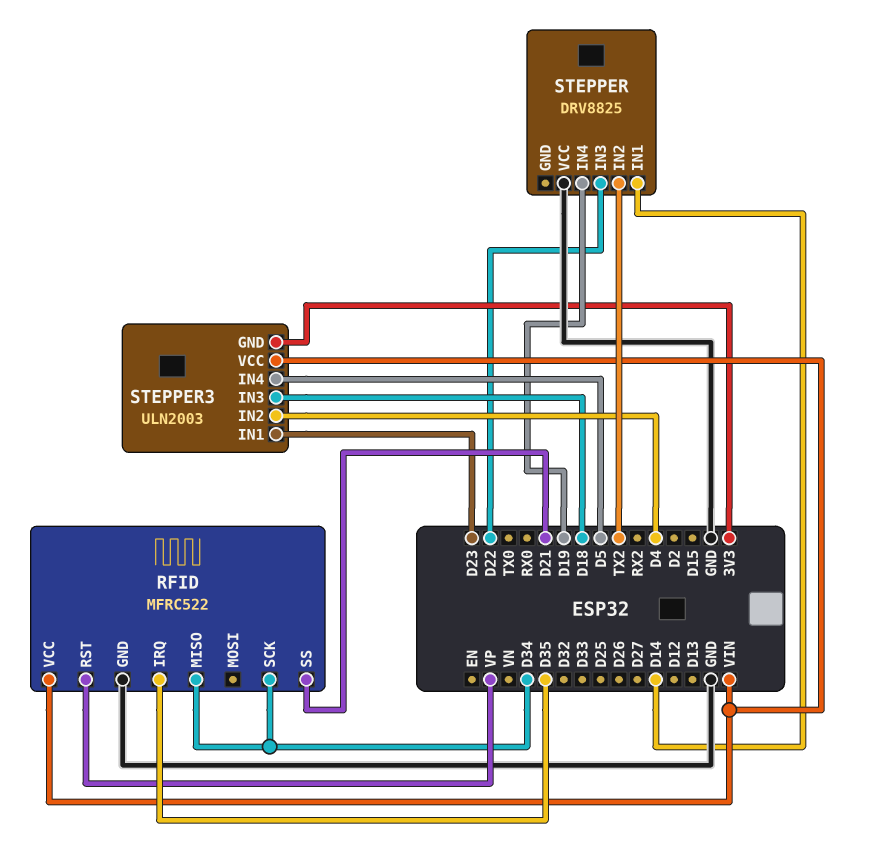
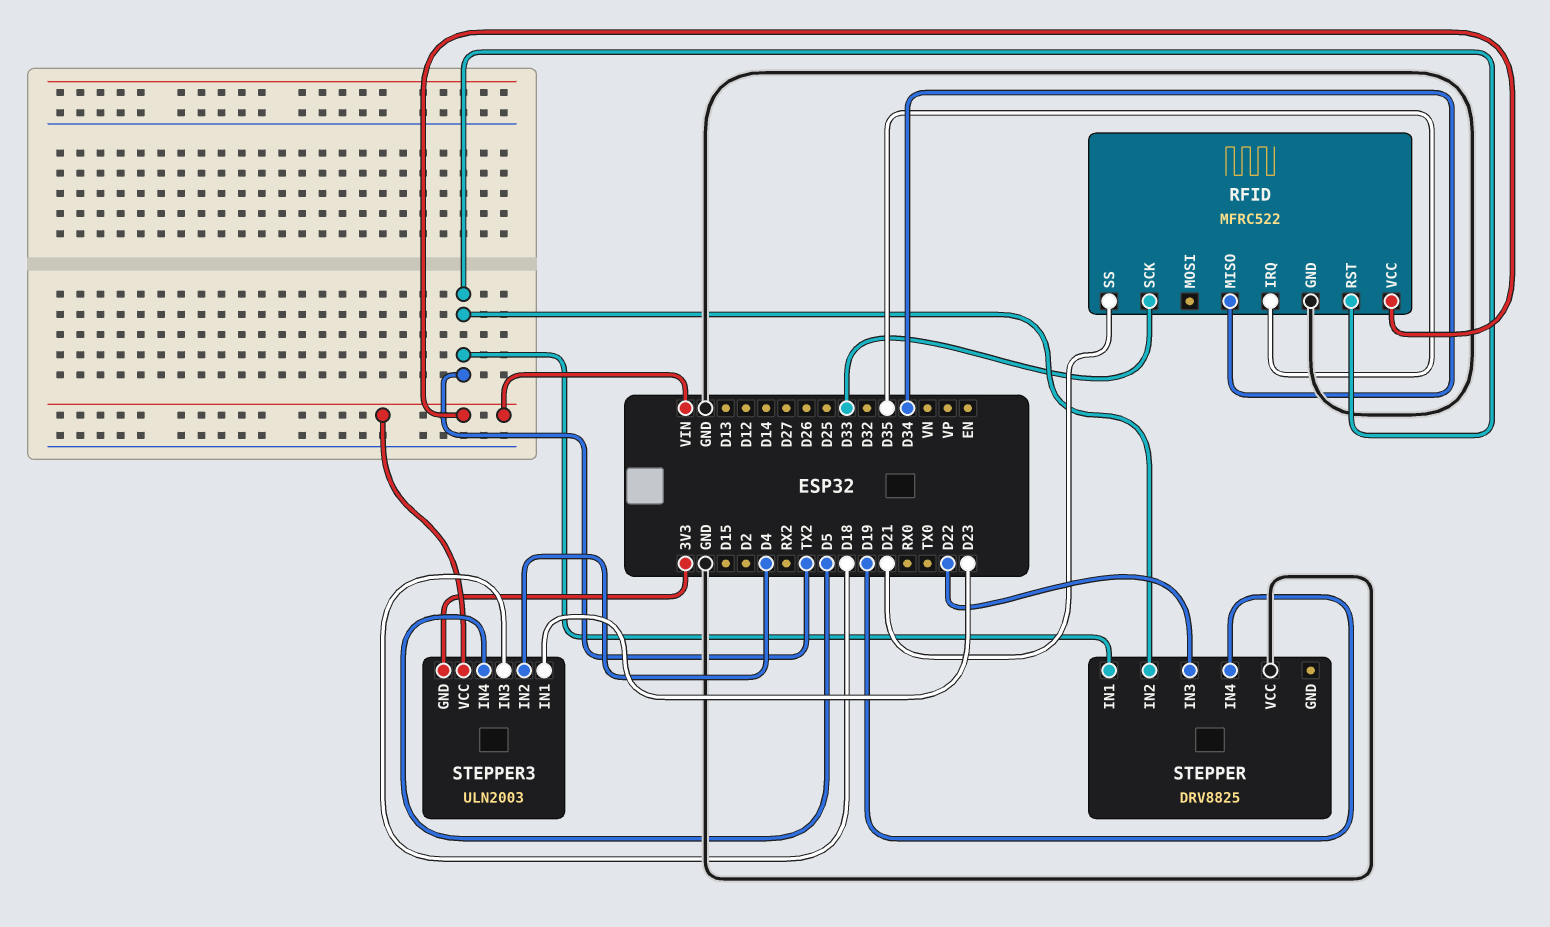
RFID pin RST: VP -> TX2
RFID pin SCK: D34 -> D33
STEPPER pin IN1: D14 -> TX2

